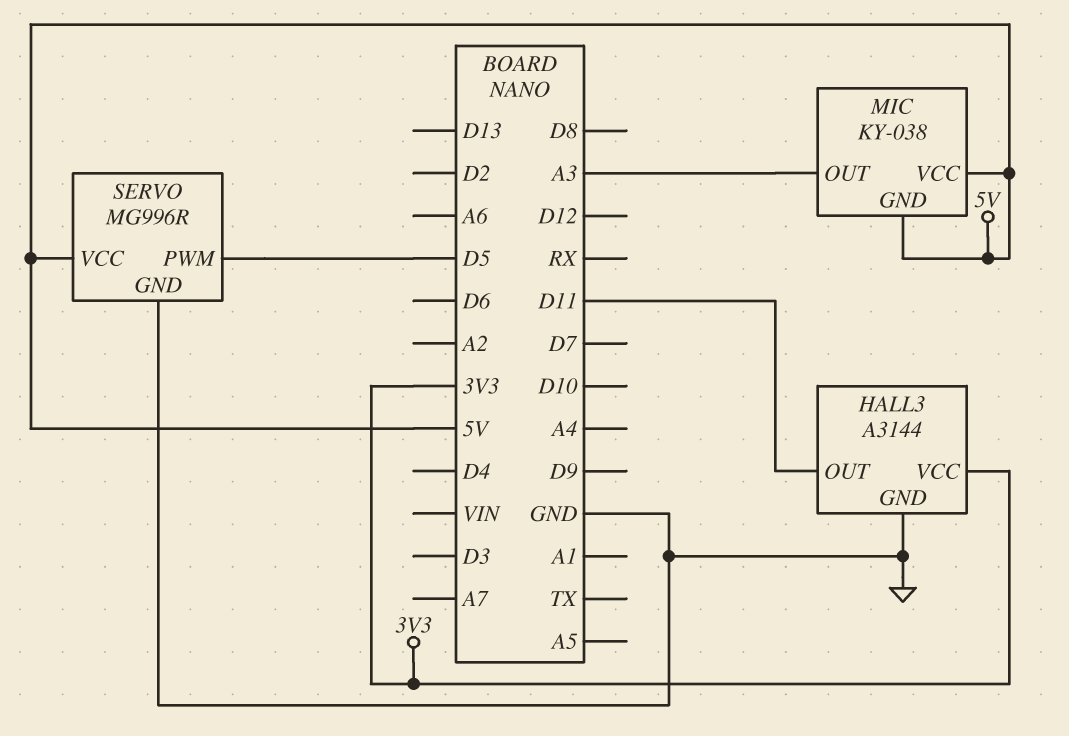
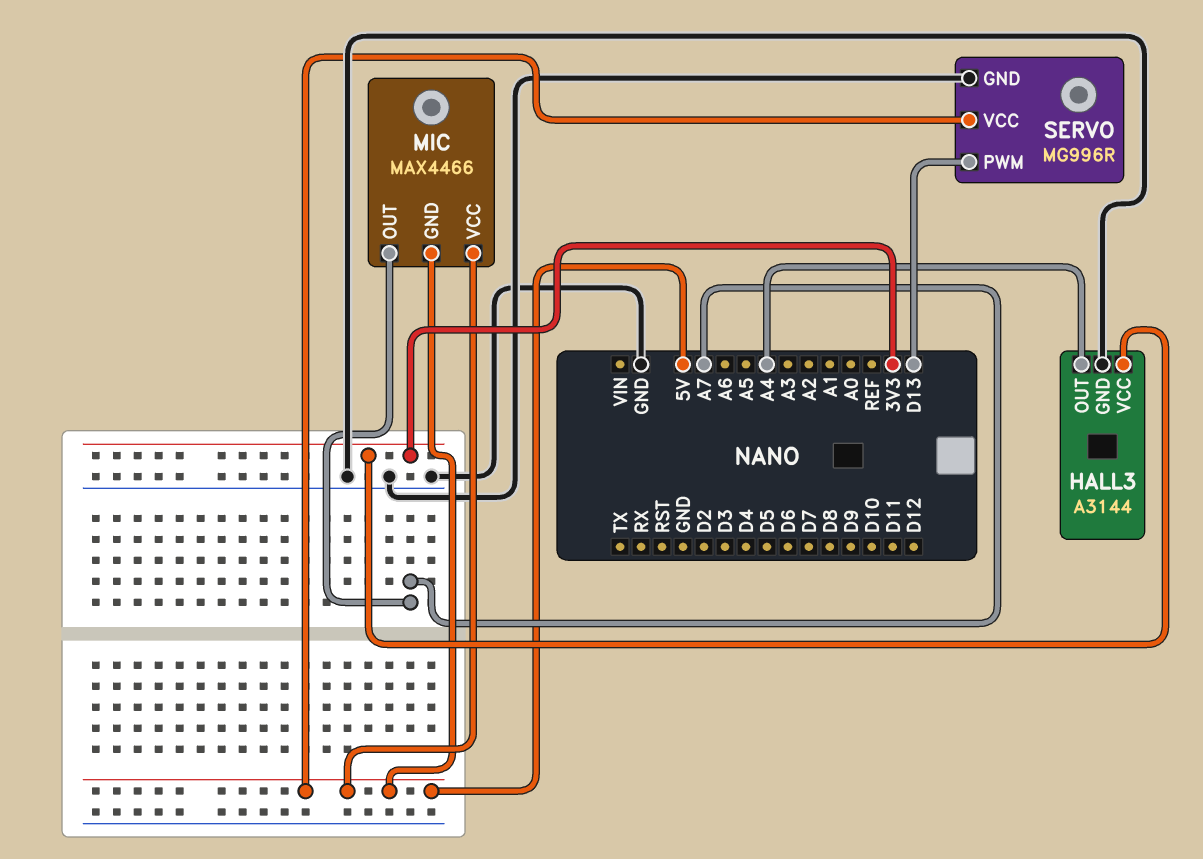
HALL3 pin OUT: D11 -> A4
MIC: KY-038 -> MAX4466
MIC pin OUT: A3 -> A7
SERVO pin PWM: D5 -> D13

